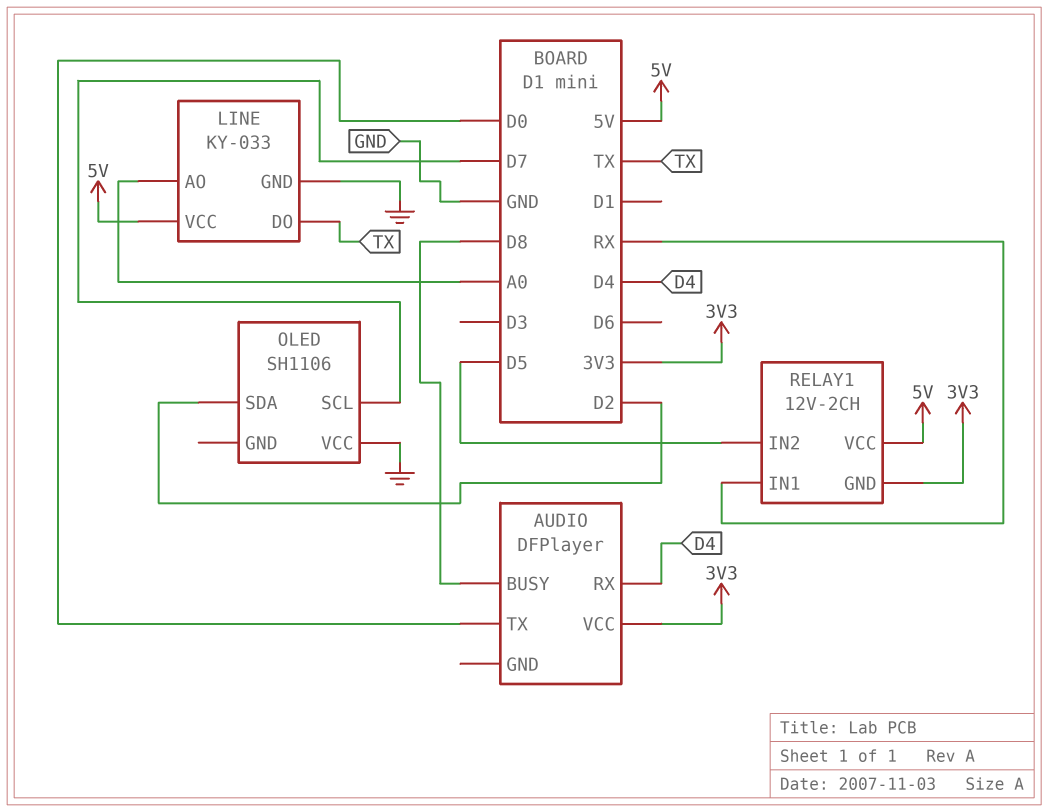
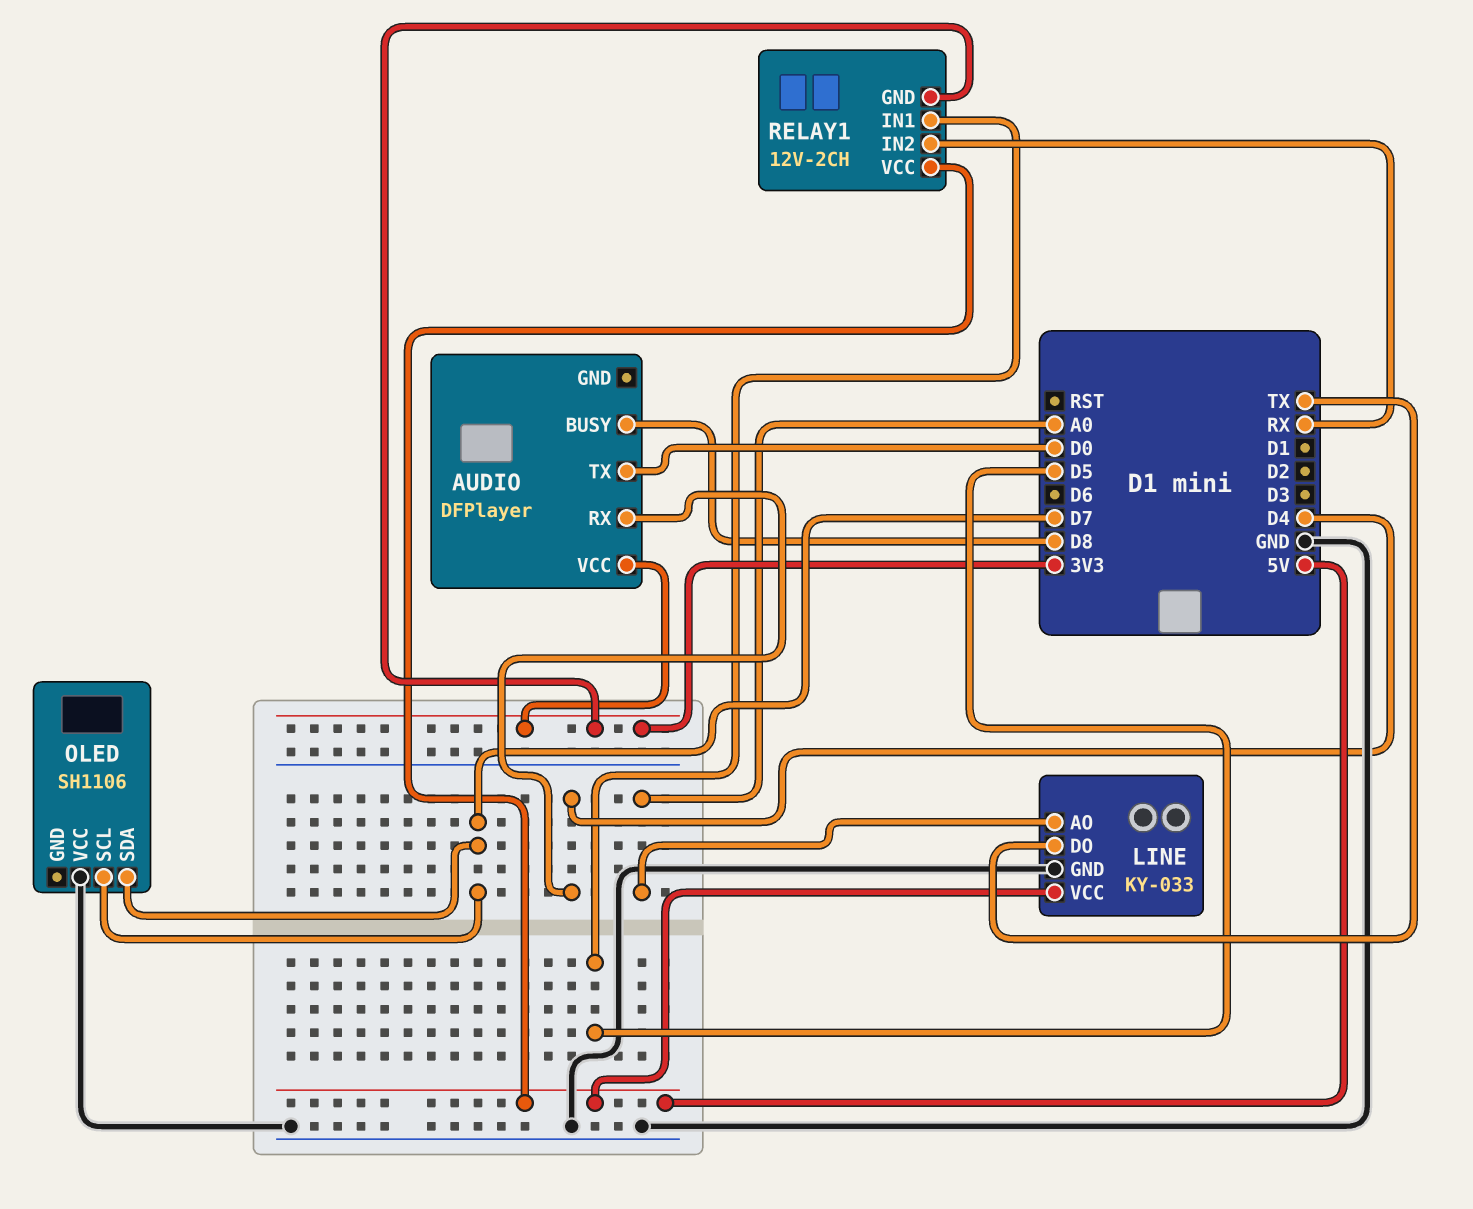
OLED pin SDA: D2 -> D7
RELAY1 pin IN1: RX -> D5
RELAY1 pin IN2: D5 -> RX

